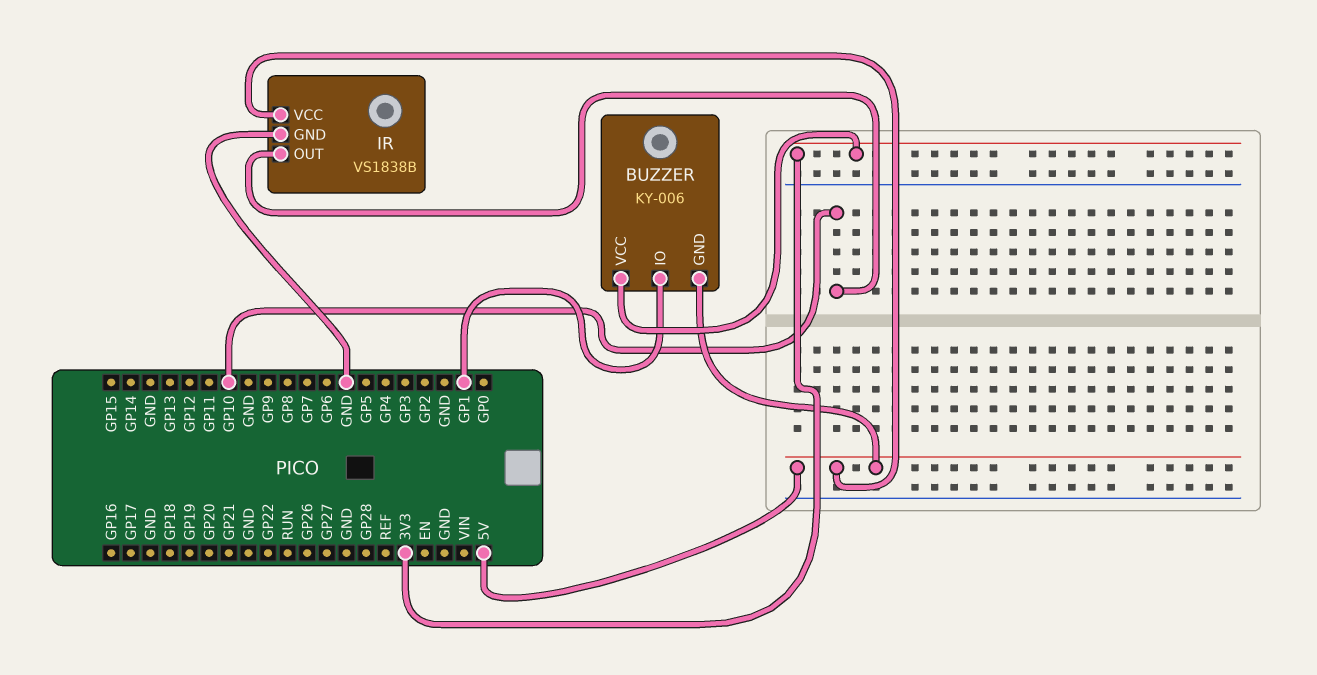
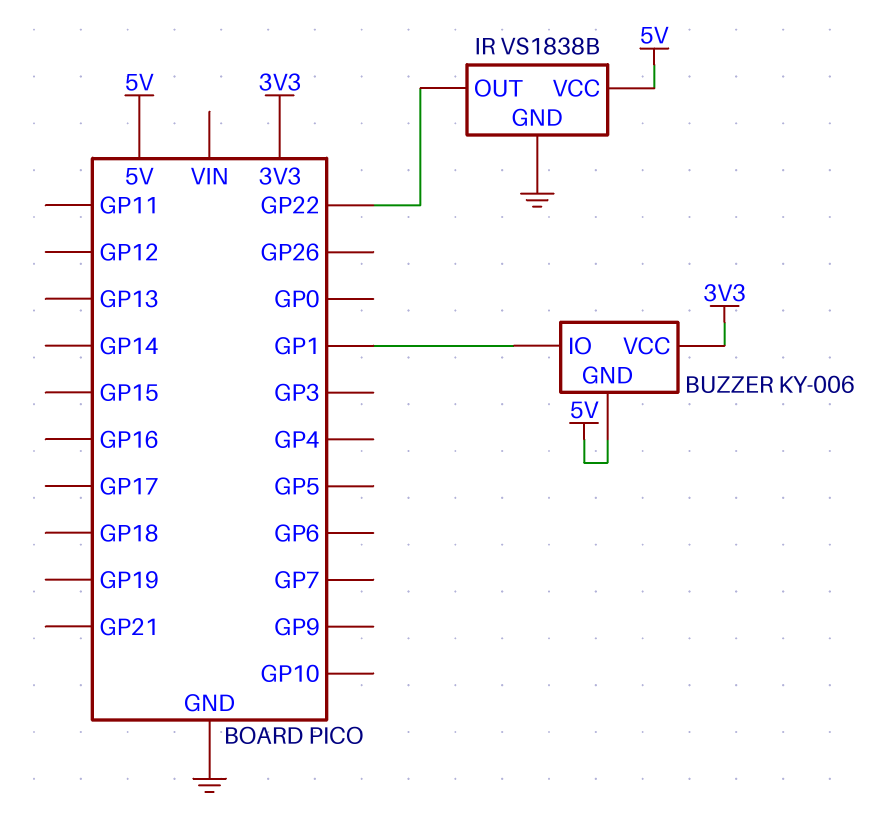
IR pin OUT: GP10 -> GP22

